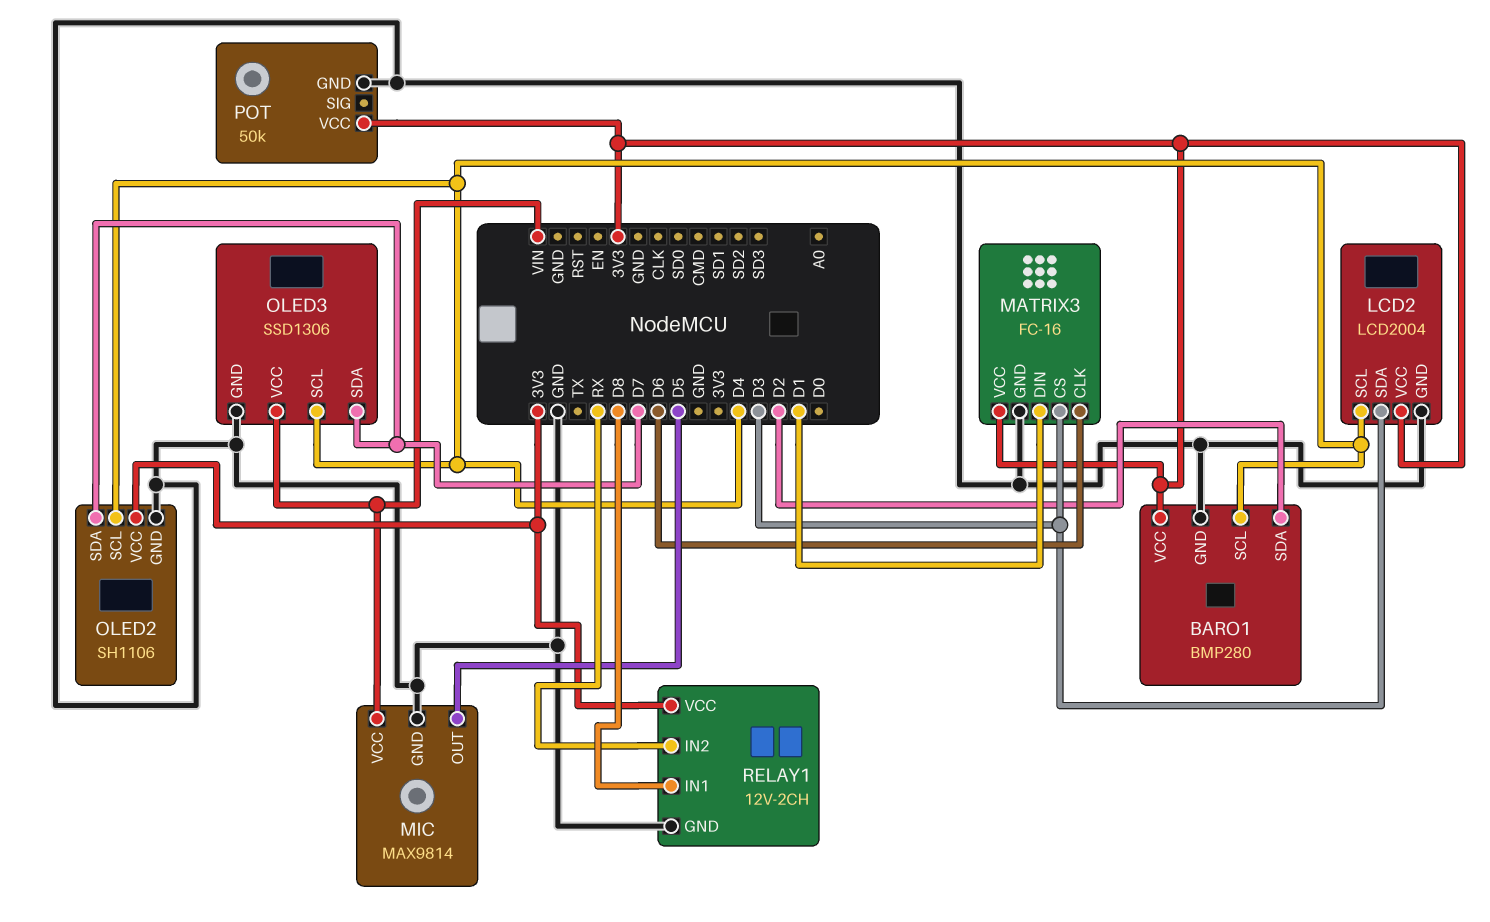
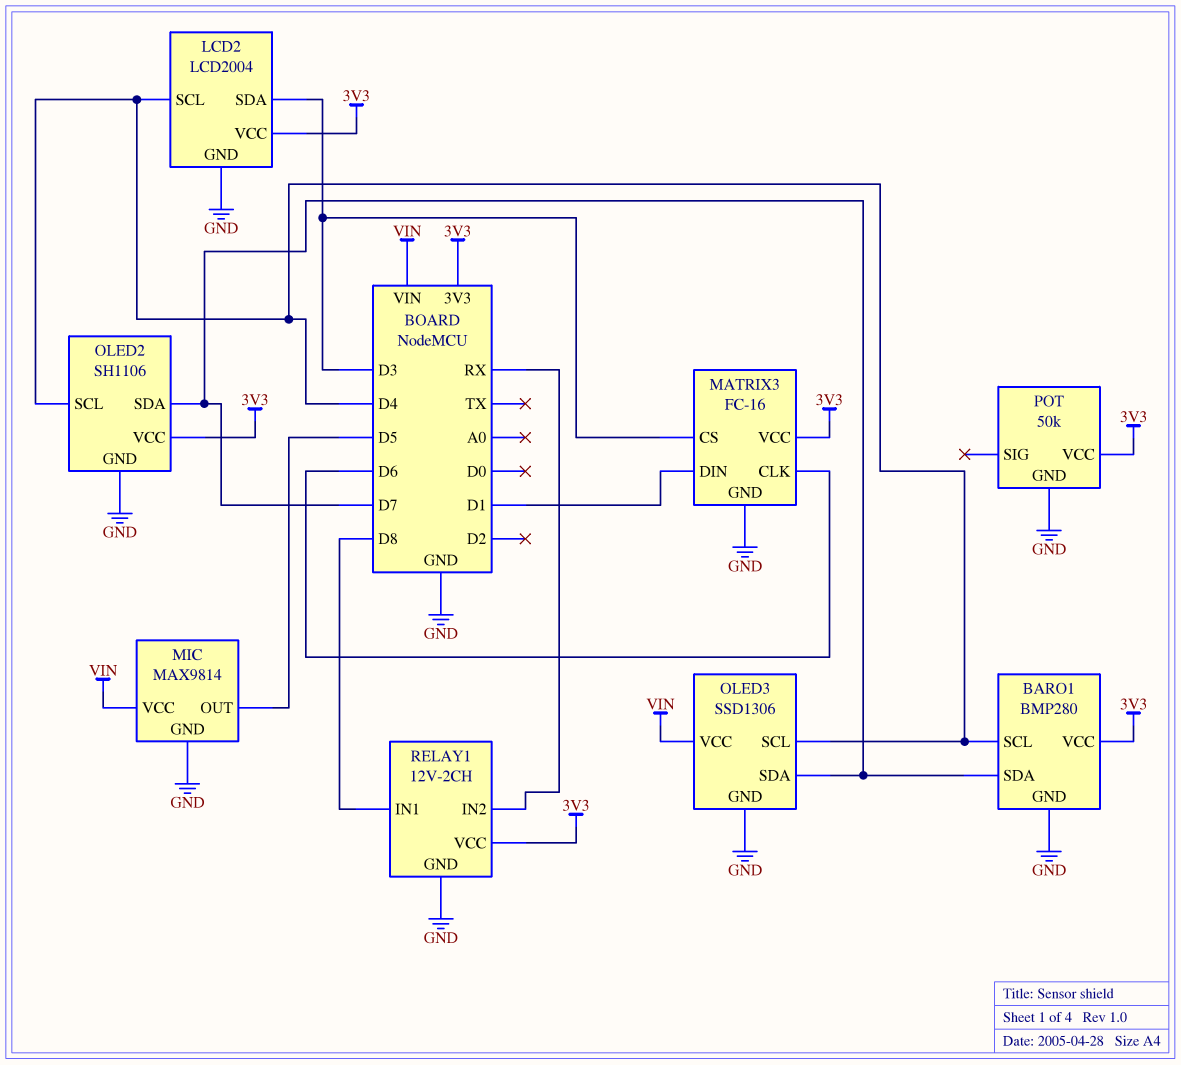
BARO1 pin SDA: D2 -> D7

